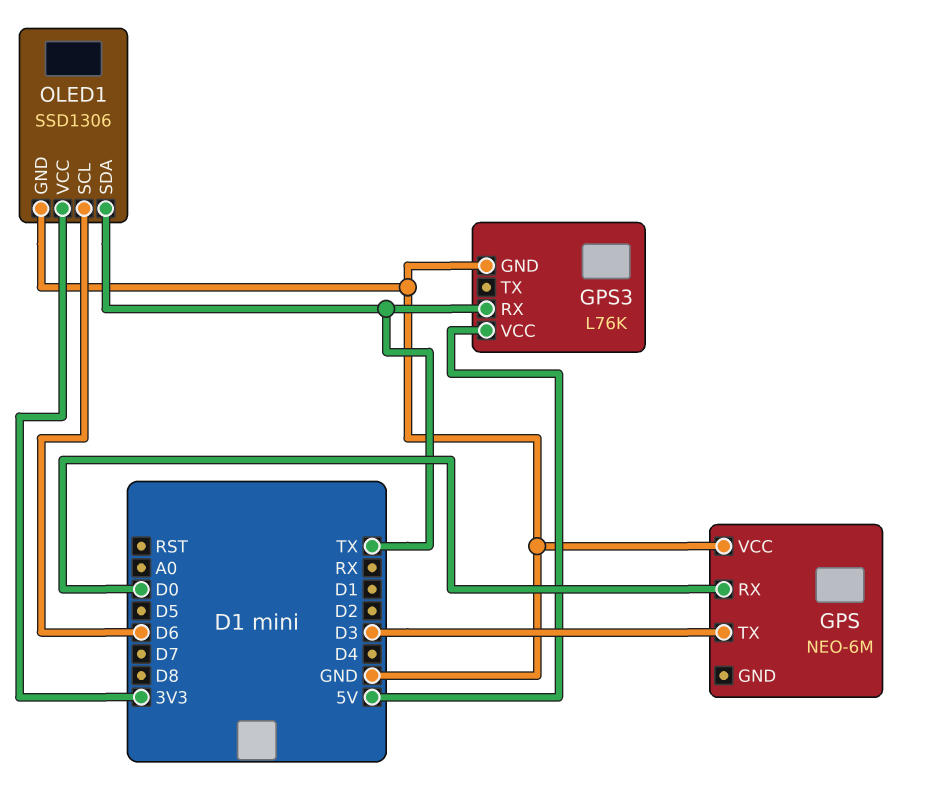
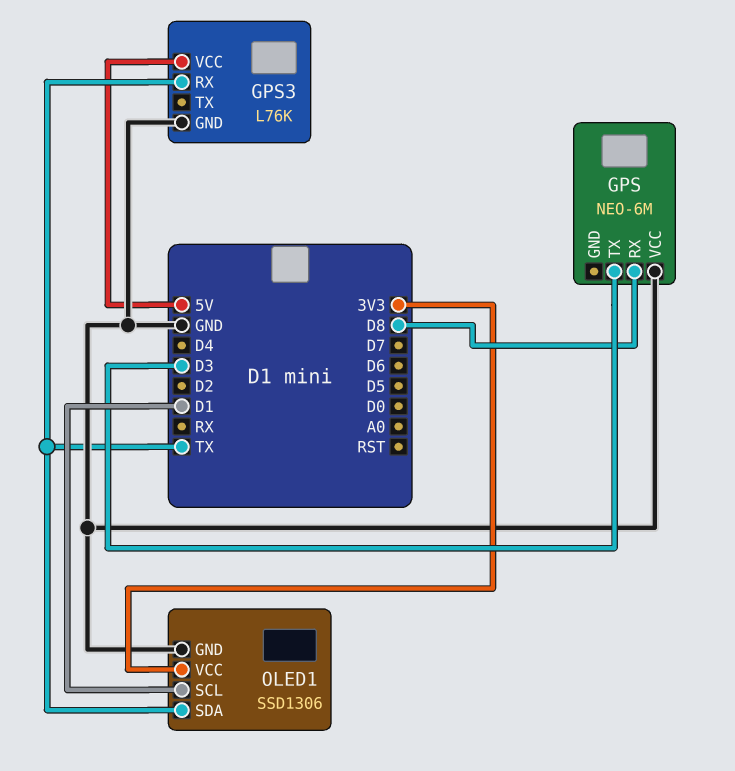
GPS pin RX: D0 -> D8
OLED1 pin SCL: D6 -> D1

